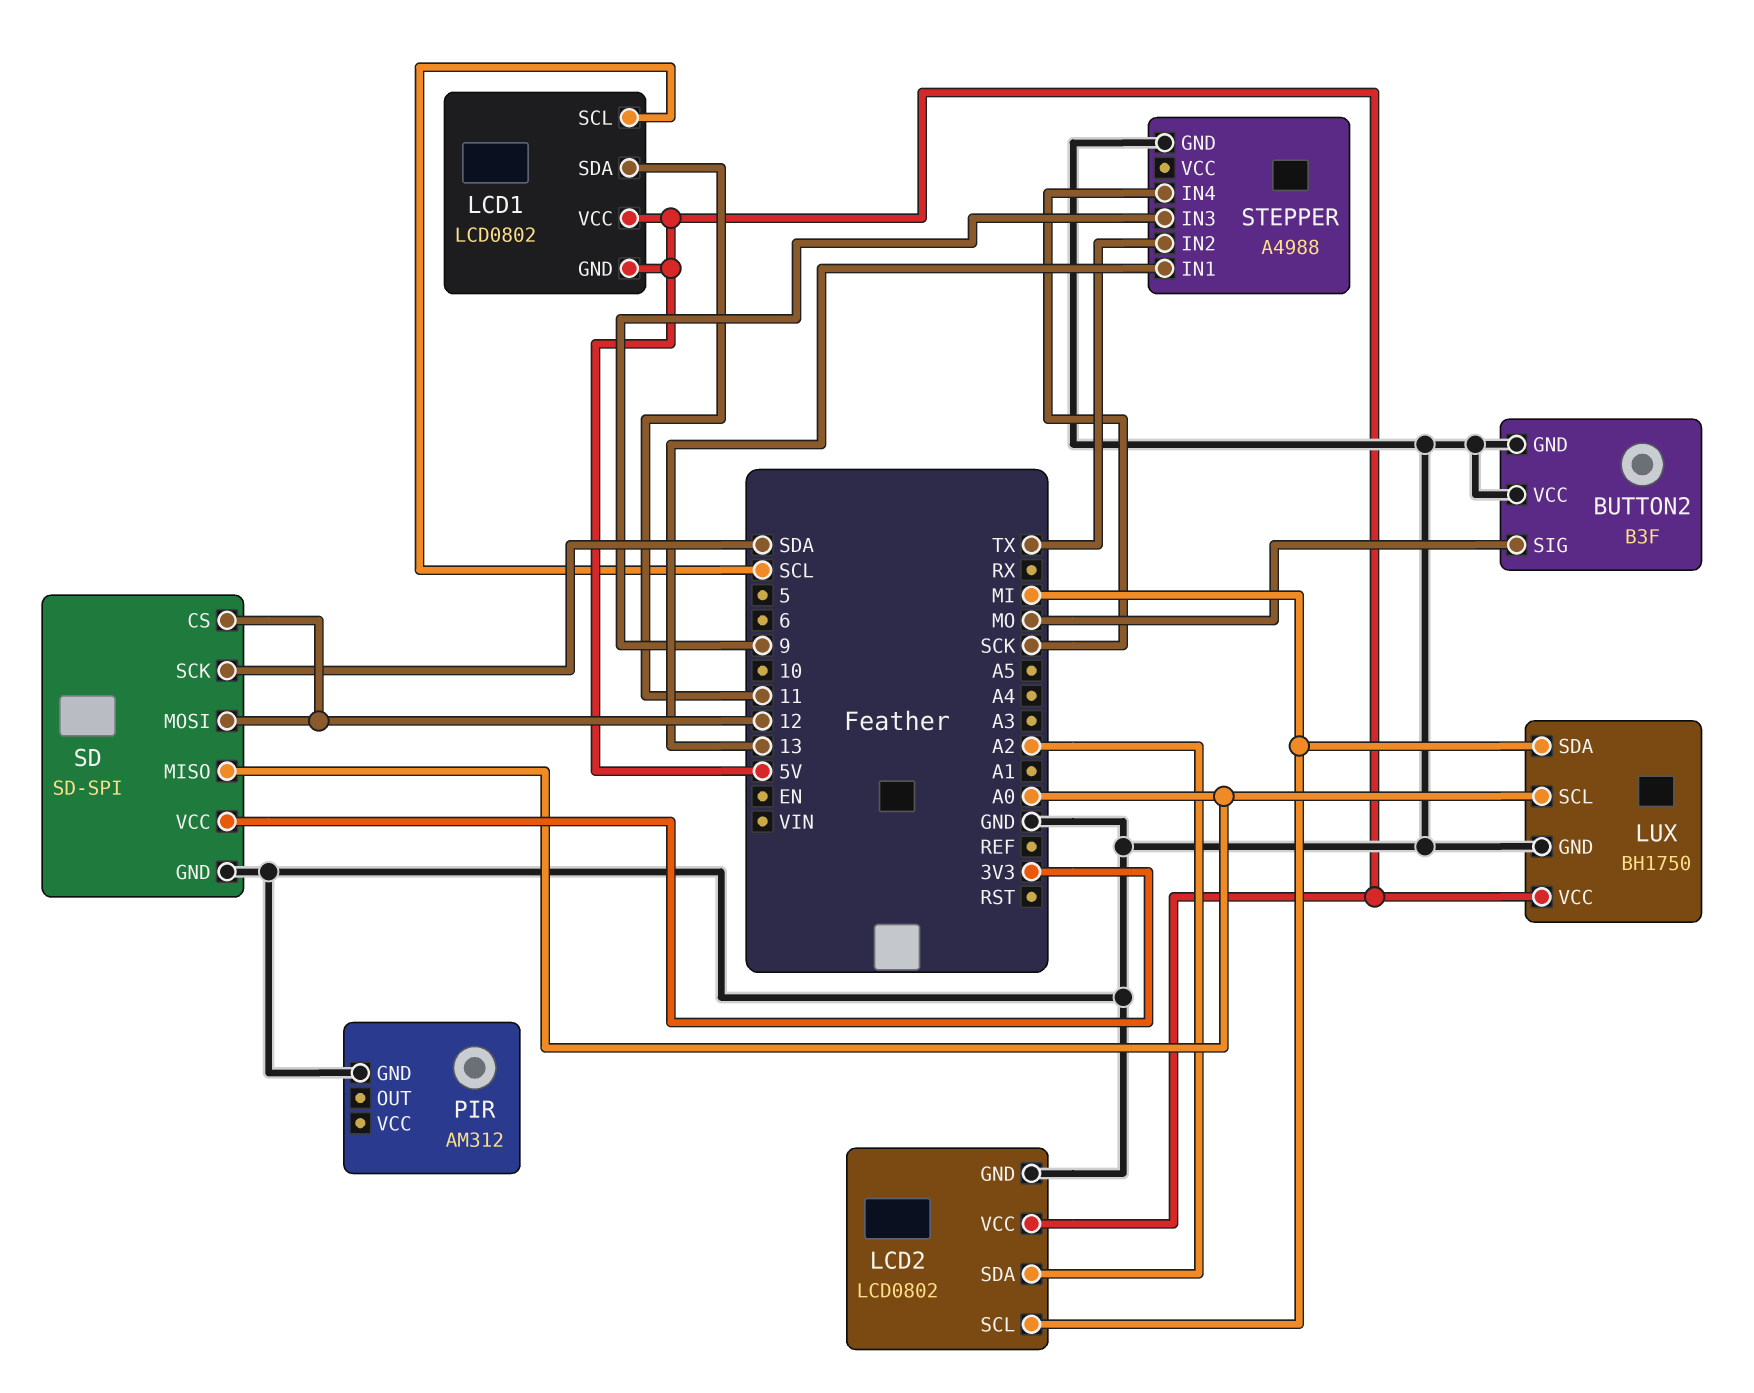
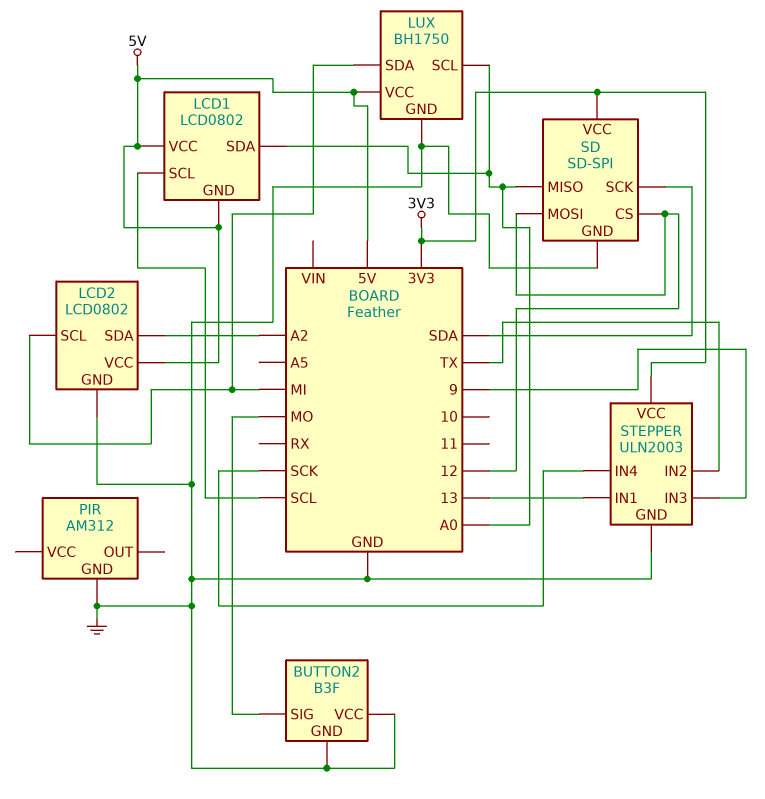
LCD1 pin SDA: 11 -> A0
STEPPER: A4988 -> ULN2003
STEPPER pin VCC: none -> 3V3

